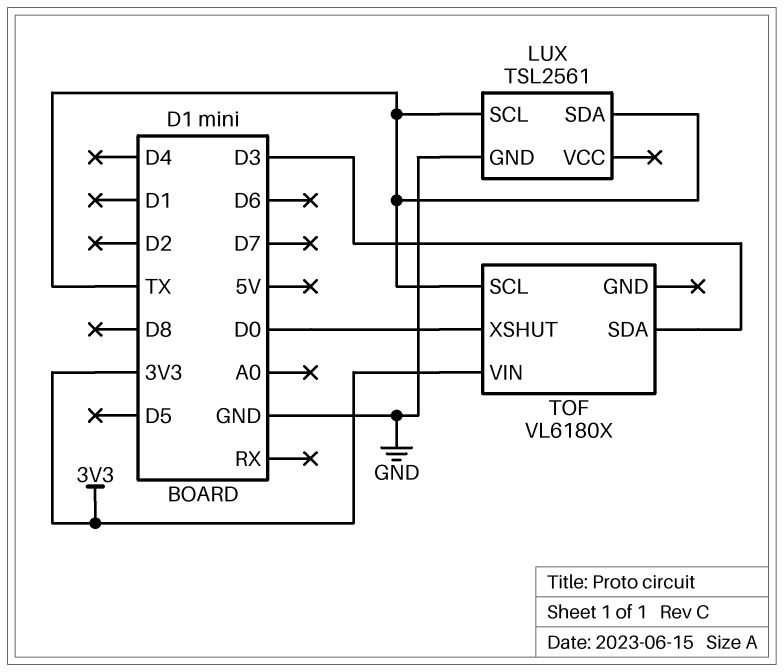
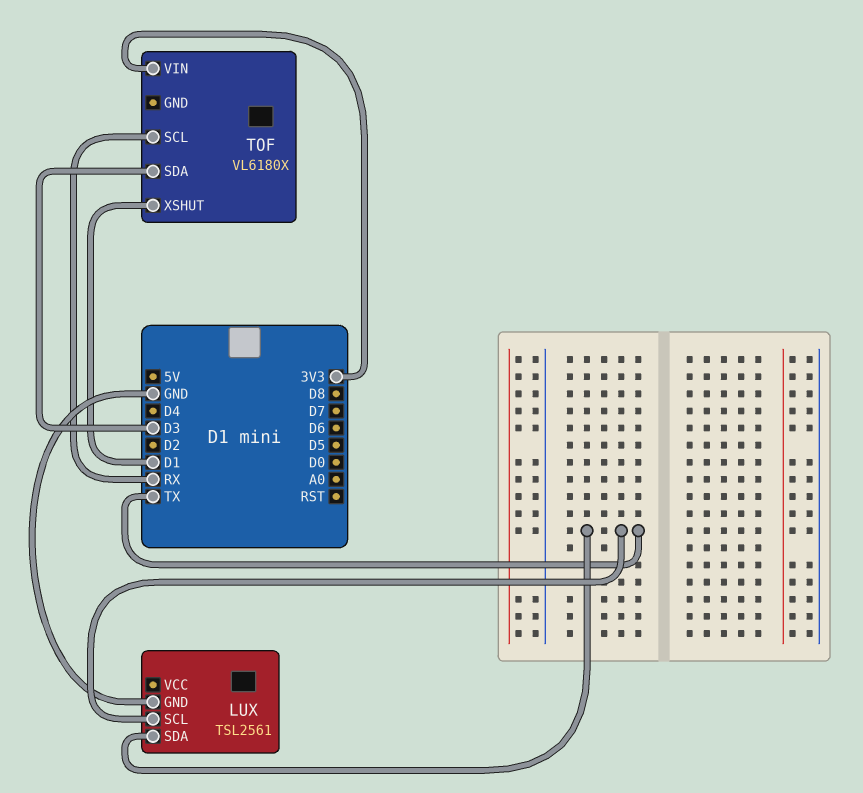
TOF pin SCL: TX -> RX
TOF pin XSHUT: D0 -> D1

